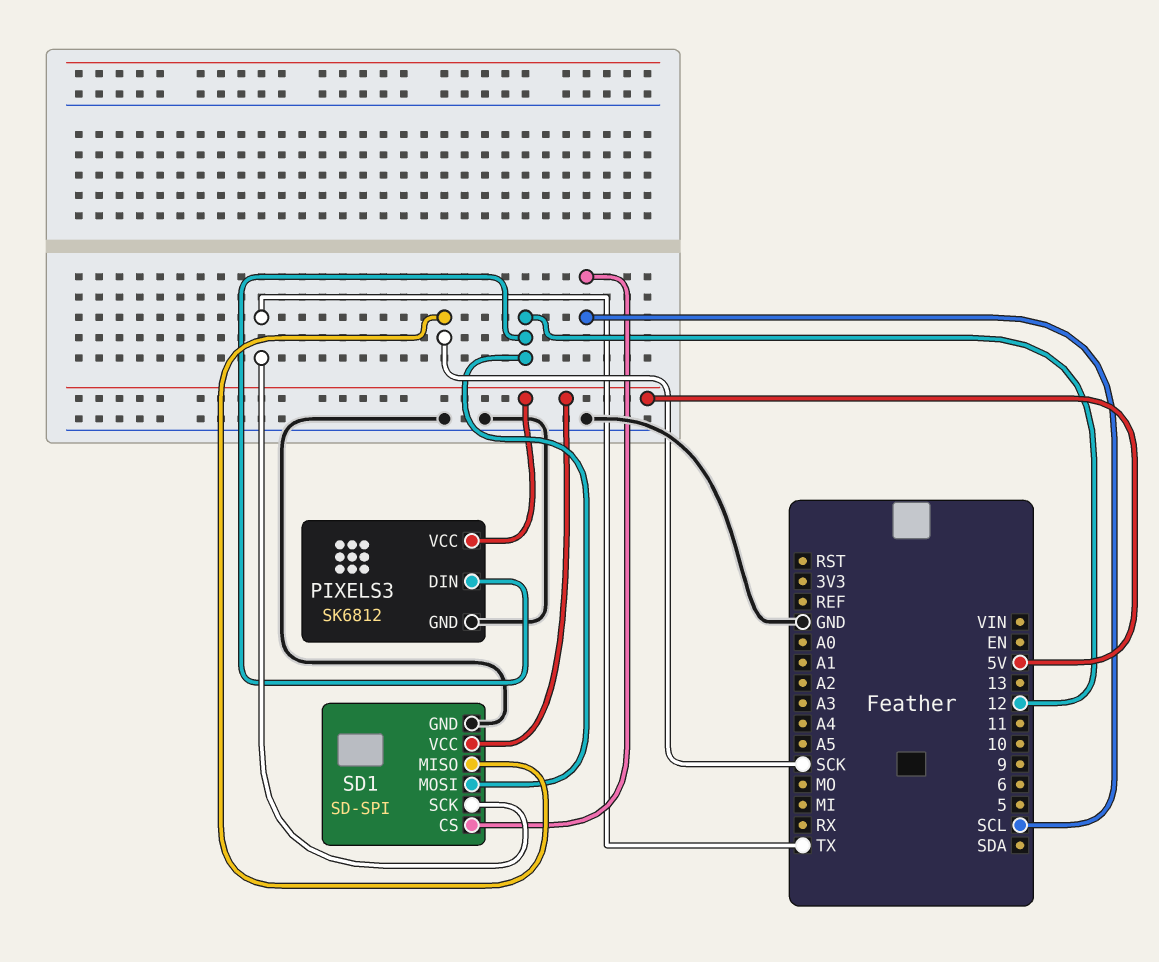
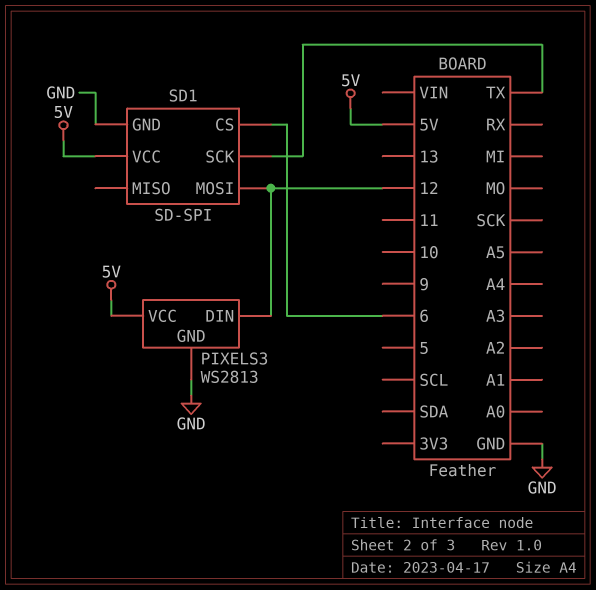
PIXELS3: SK6812 -> WS2813
SD1 pin CS: SCL -> 6
SD1 pin MISO: SCK -> none

